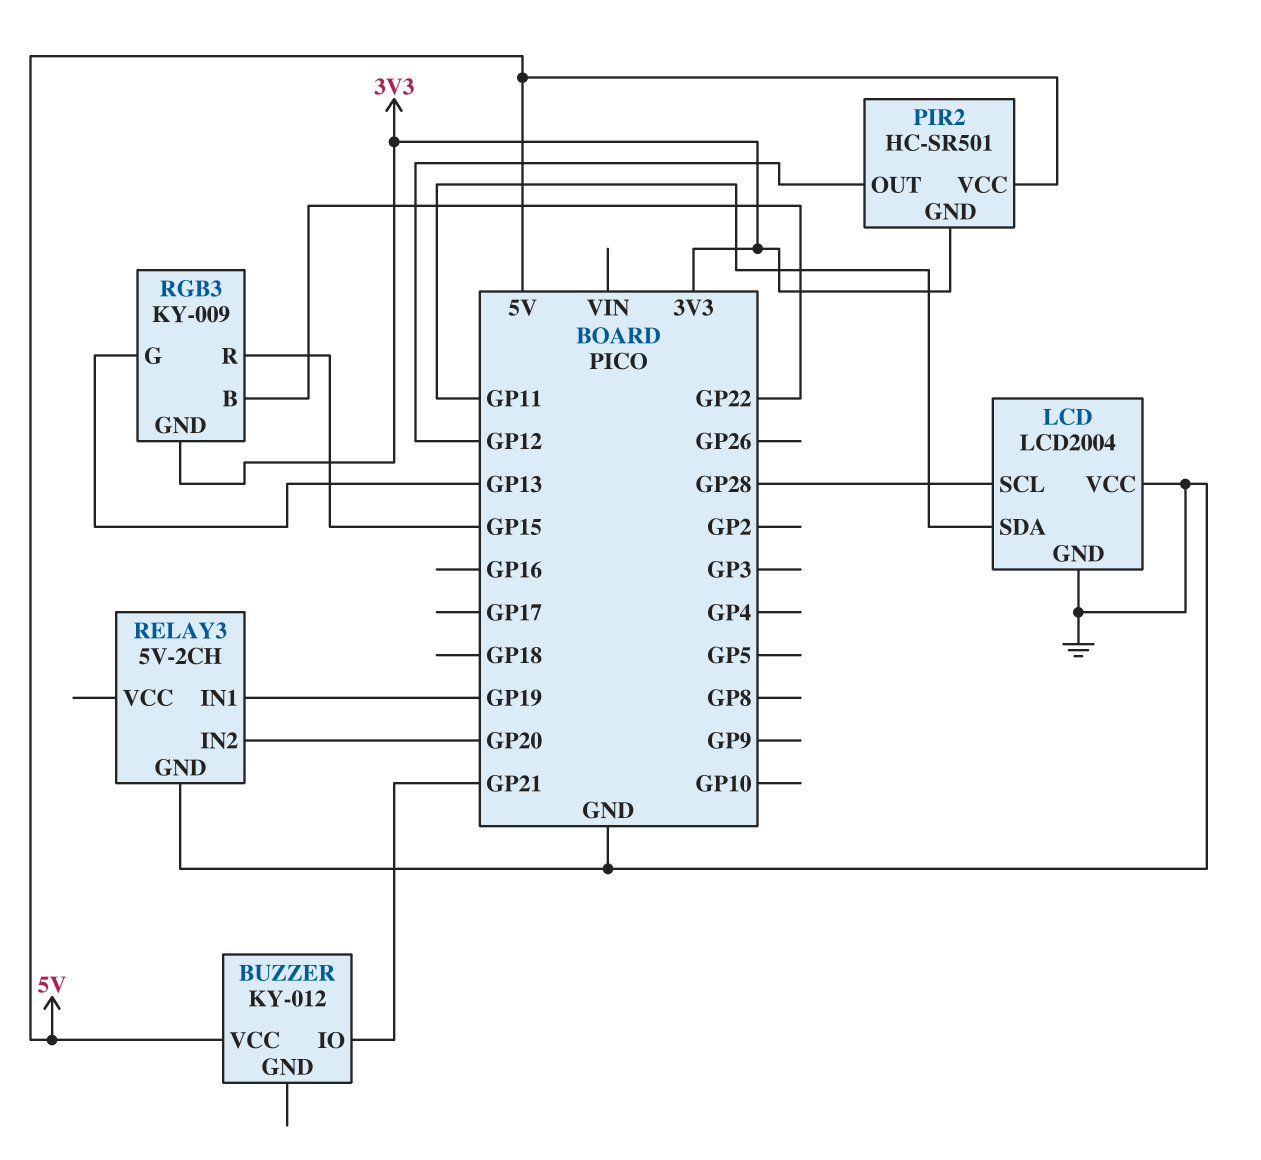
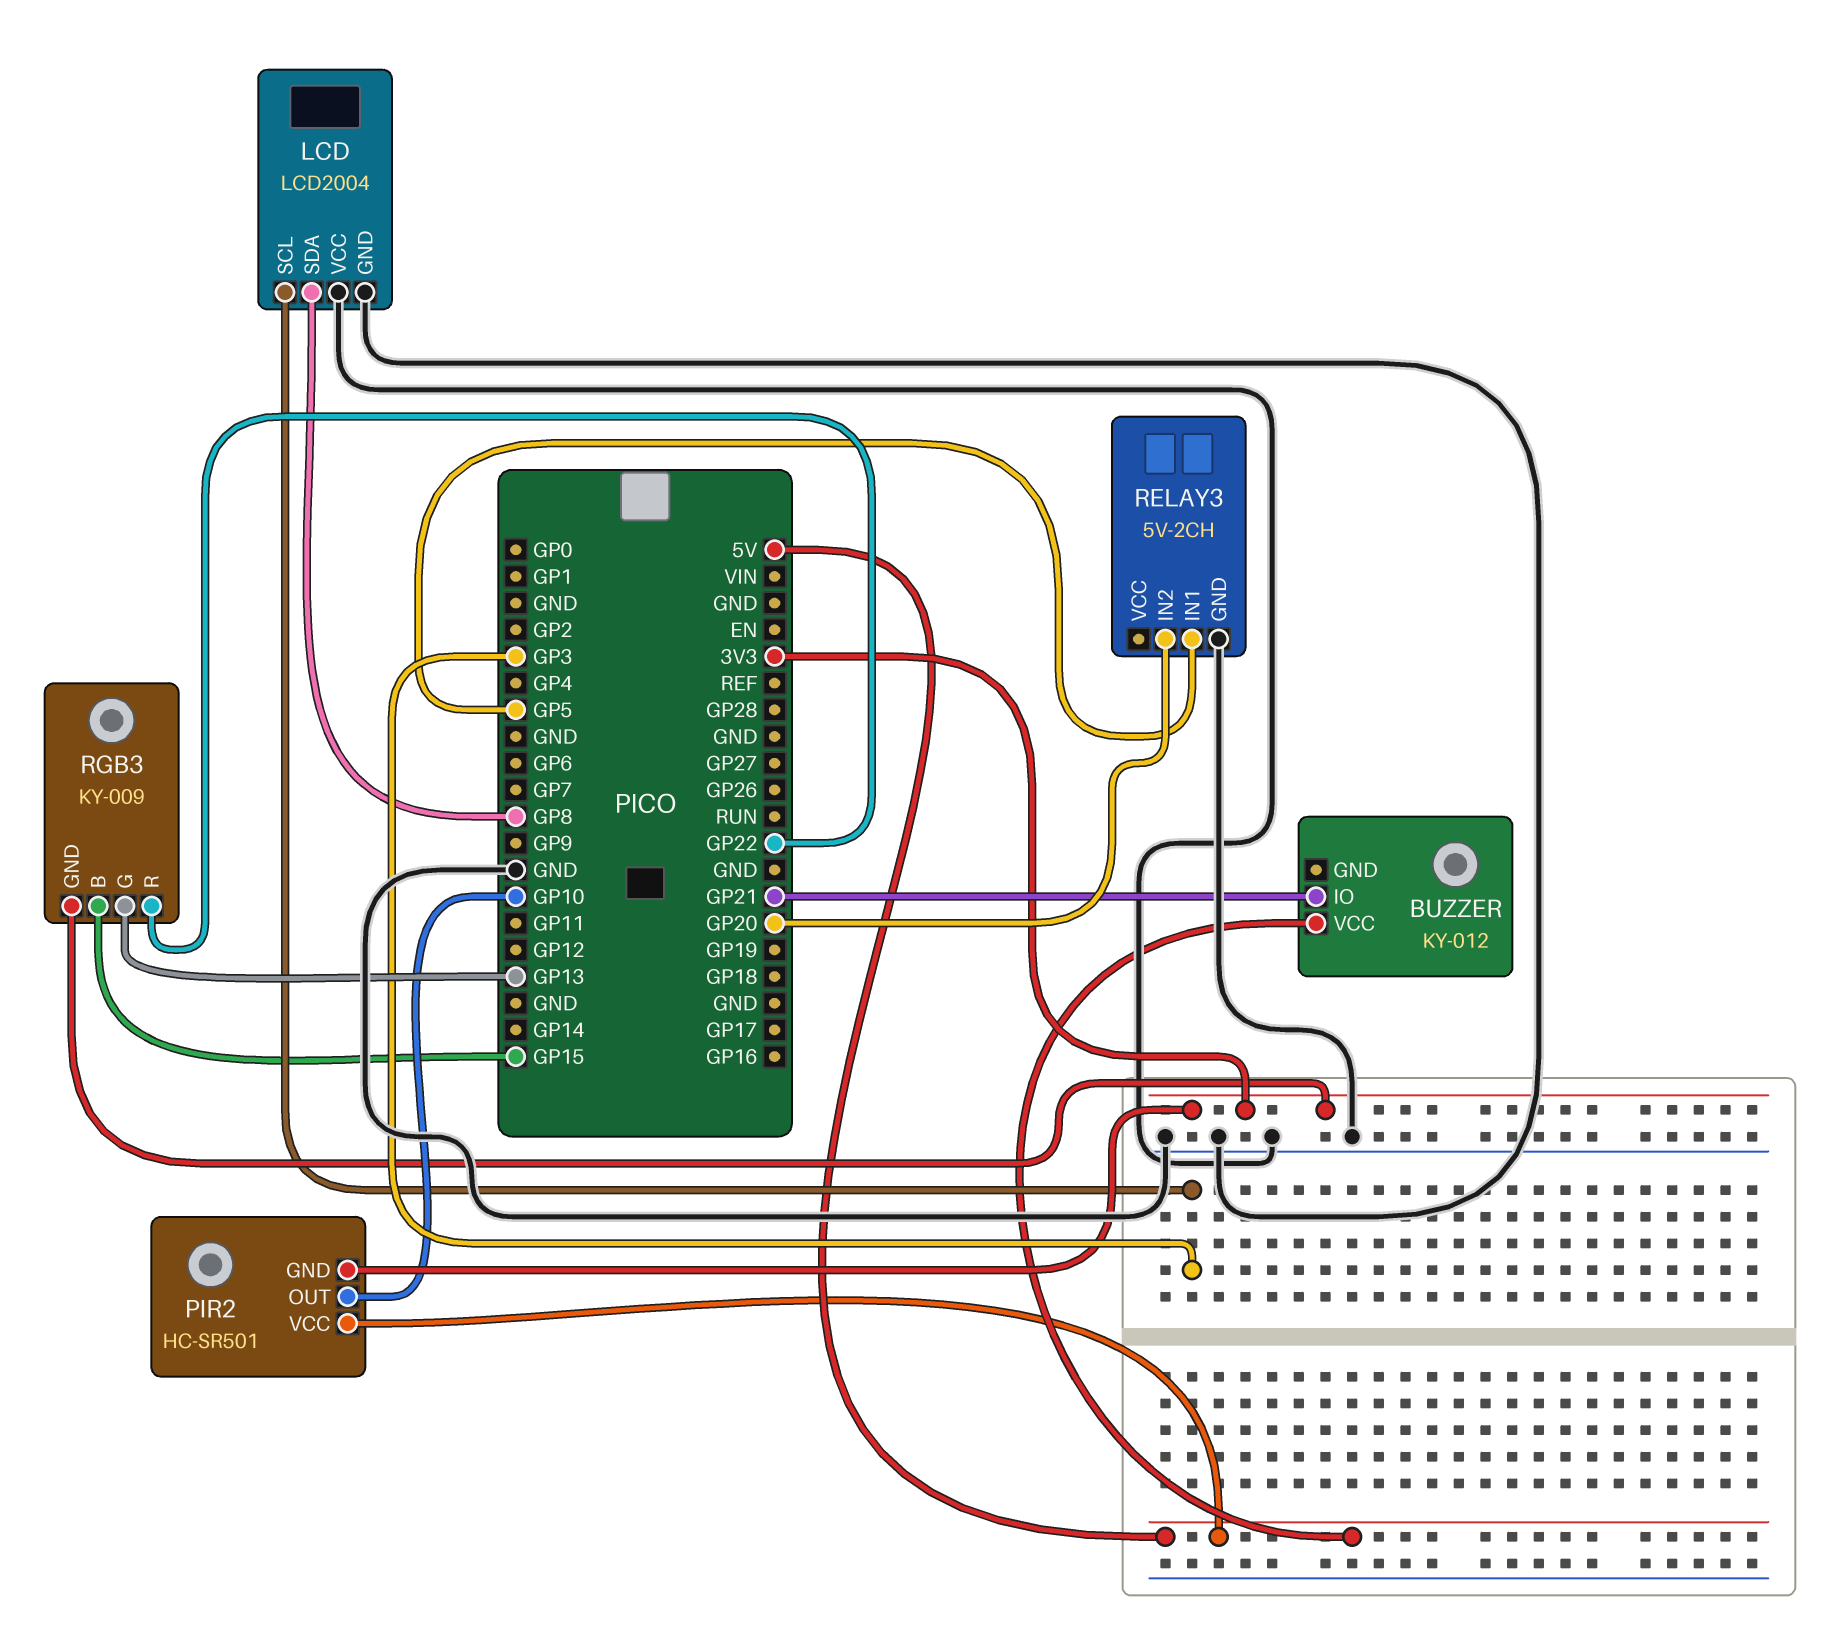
LCD pin SCL: GP28 -> GP3
LCD pin SDA: GP11 -> GP8
PIR2 pin OUT: GP12 -> GP10
RELAY3 pin IN1: GP19 -> GP5
RGB3 pin B: GP22 -> GP15
RGB3 pin R: GP15 -> GP22

